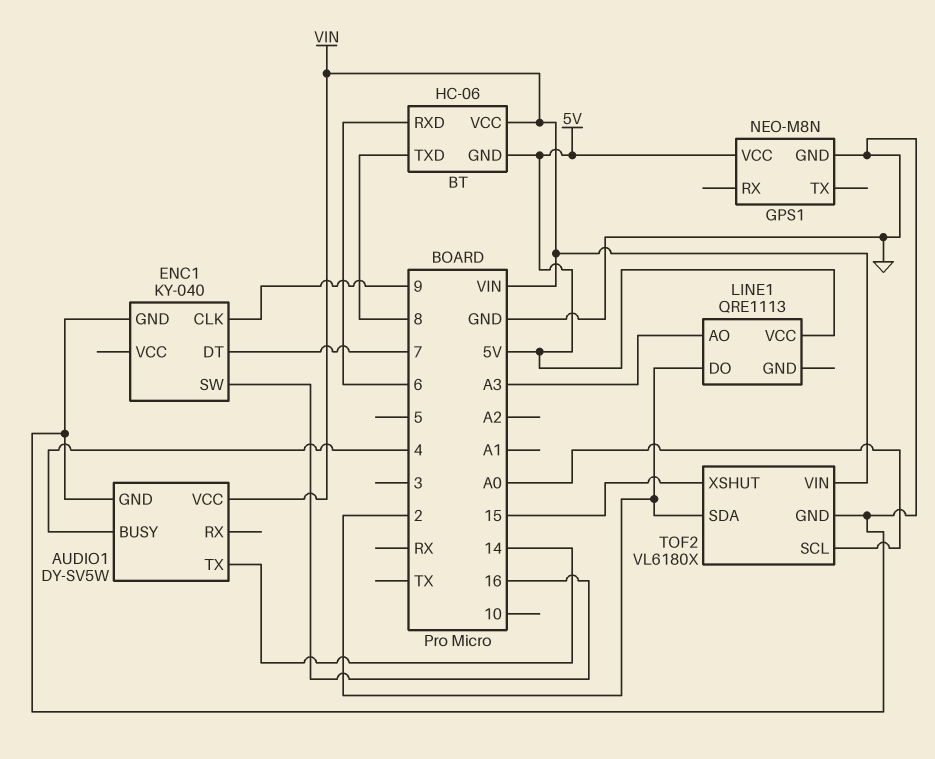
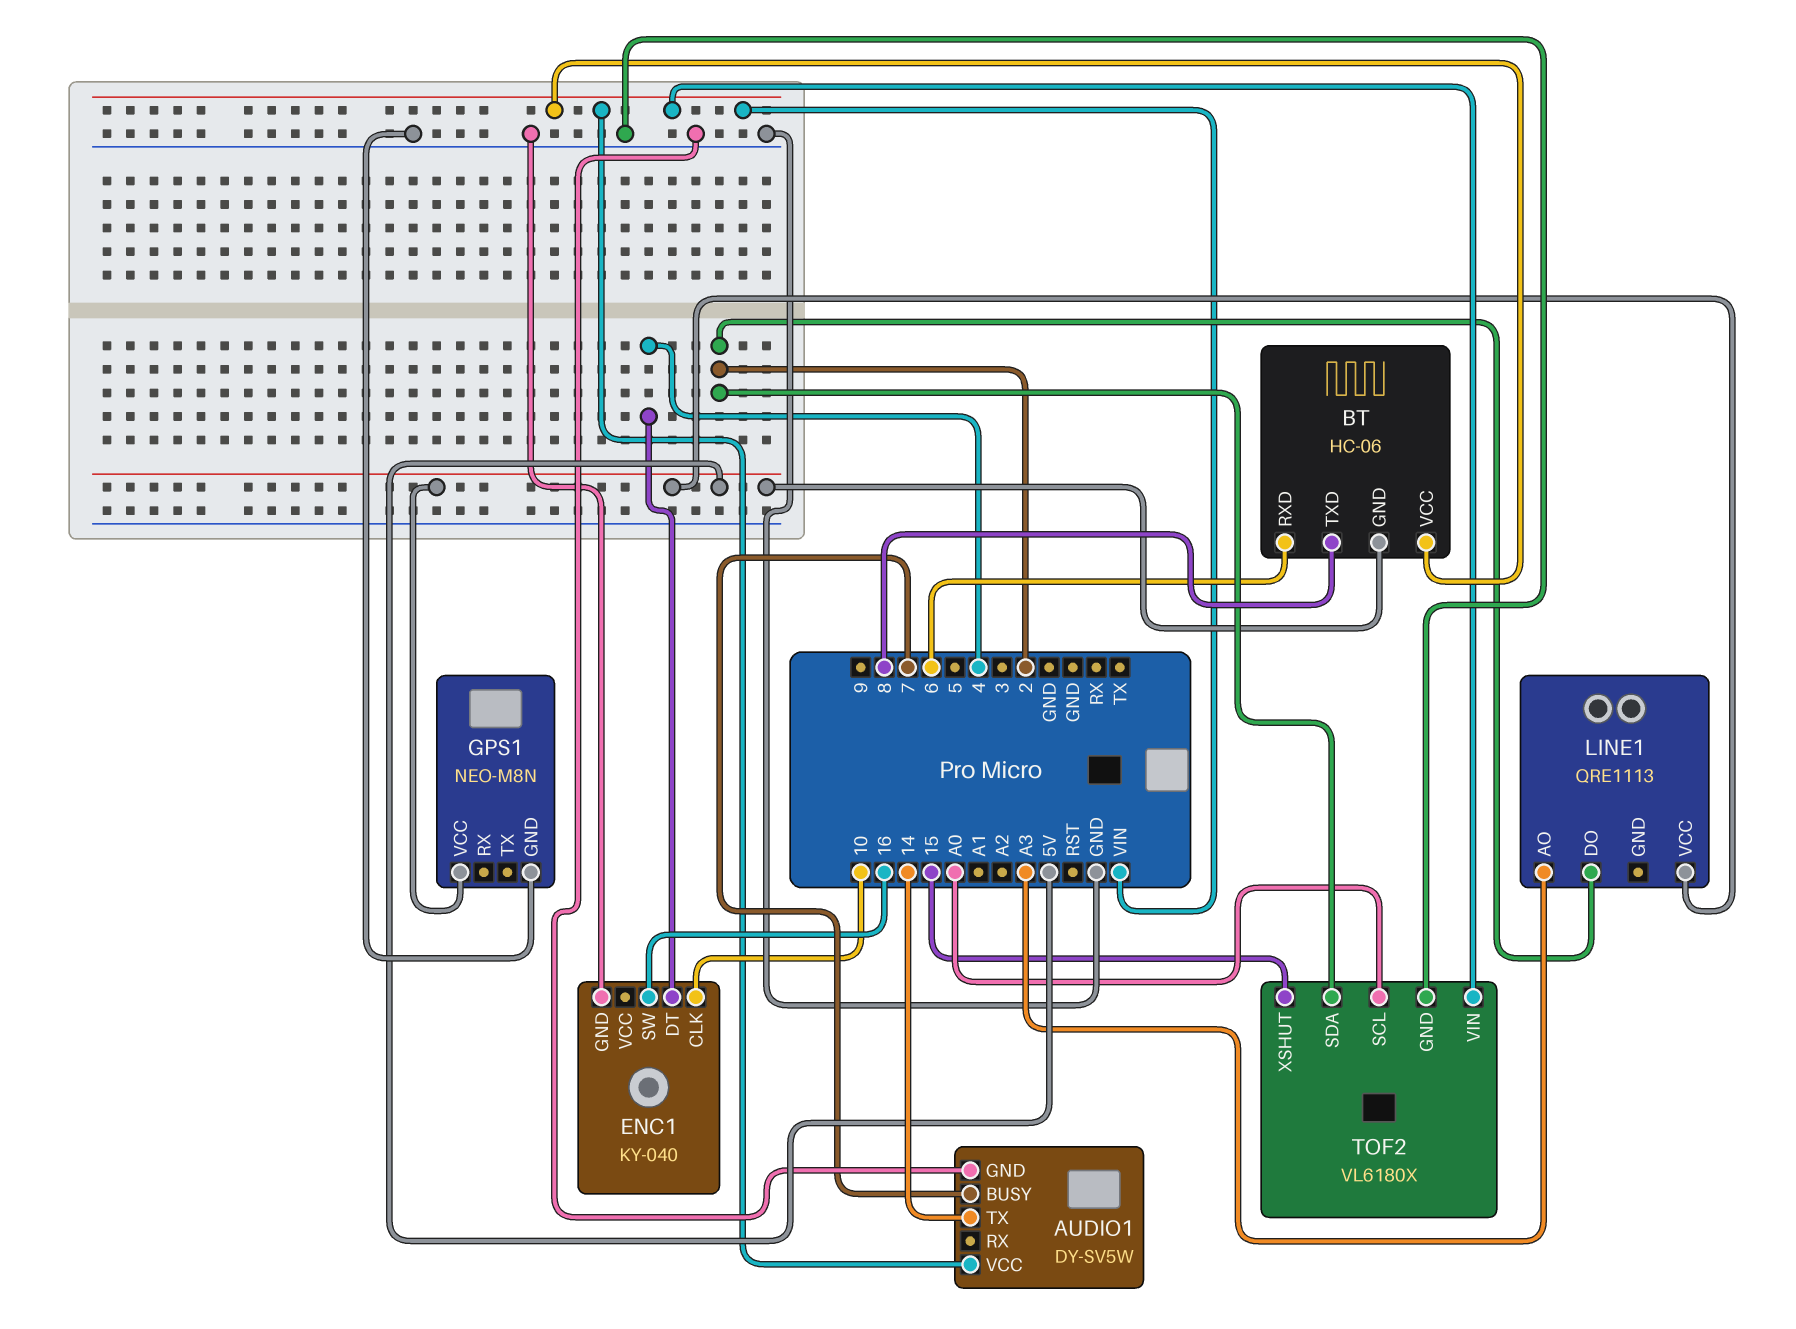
AUDIO1 pin BUSY: 4 -> 7
ENC1 pin CLK: 9 -> 10
ENC1 pin DT: 7 -> 4

